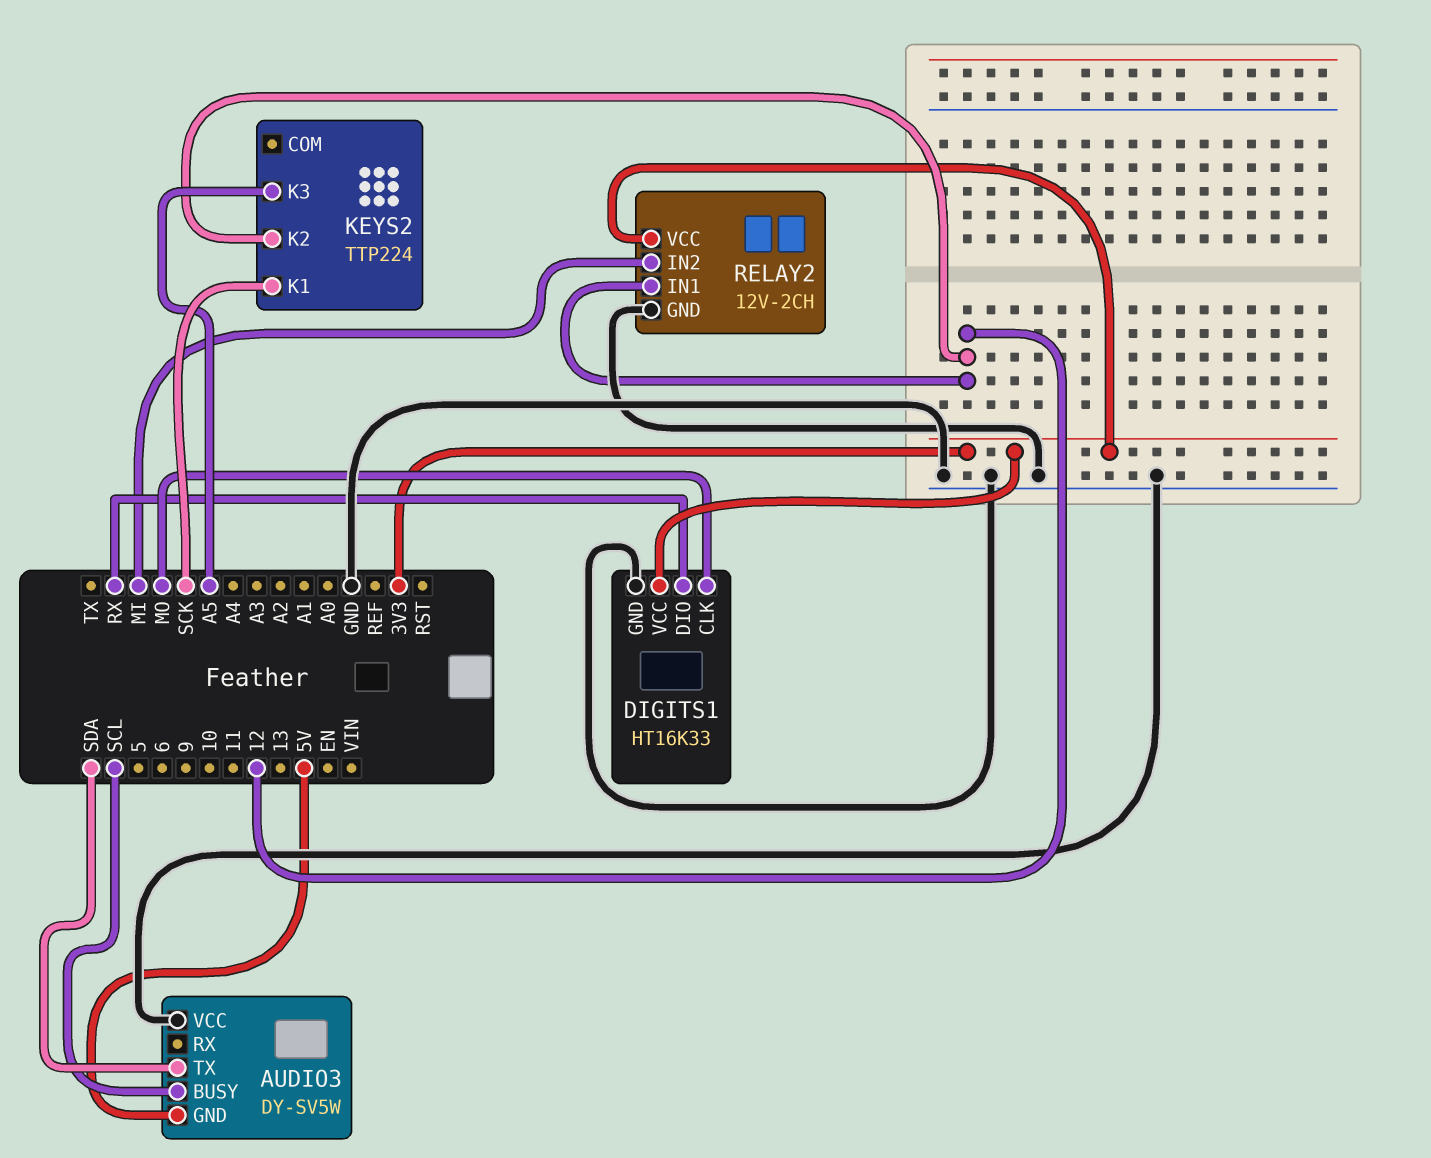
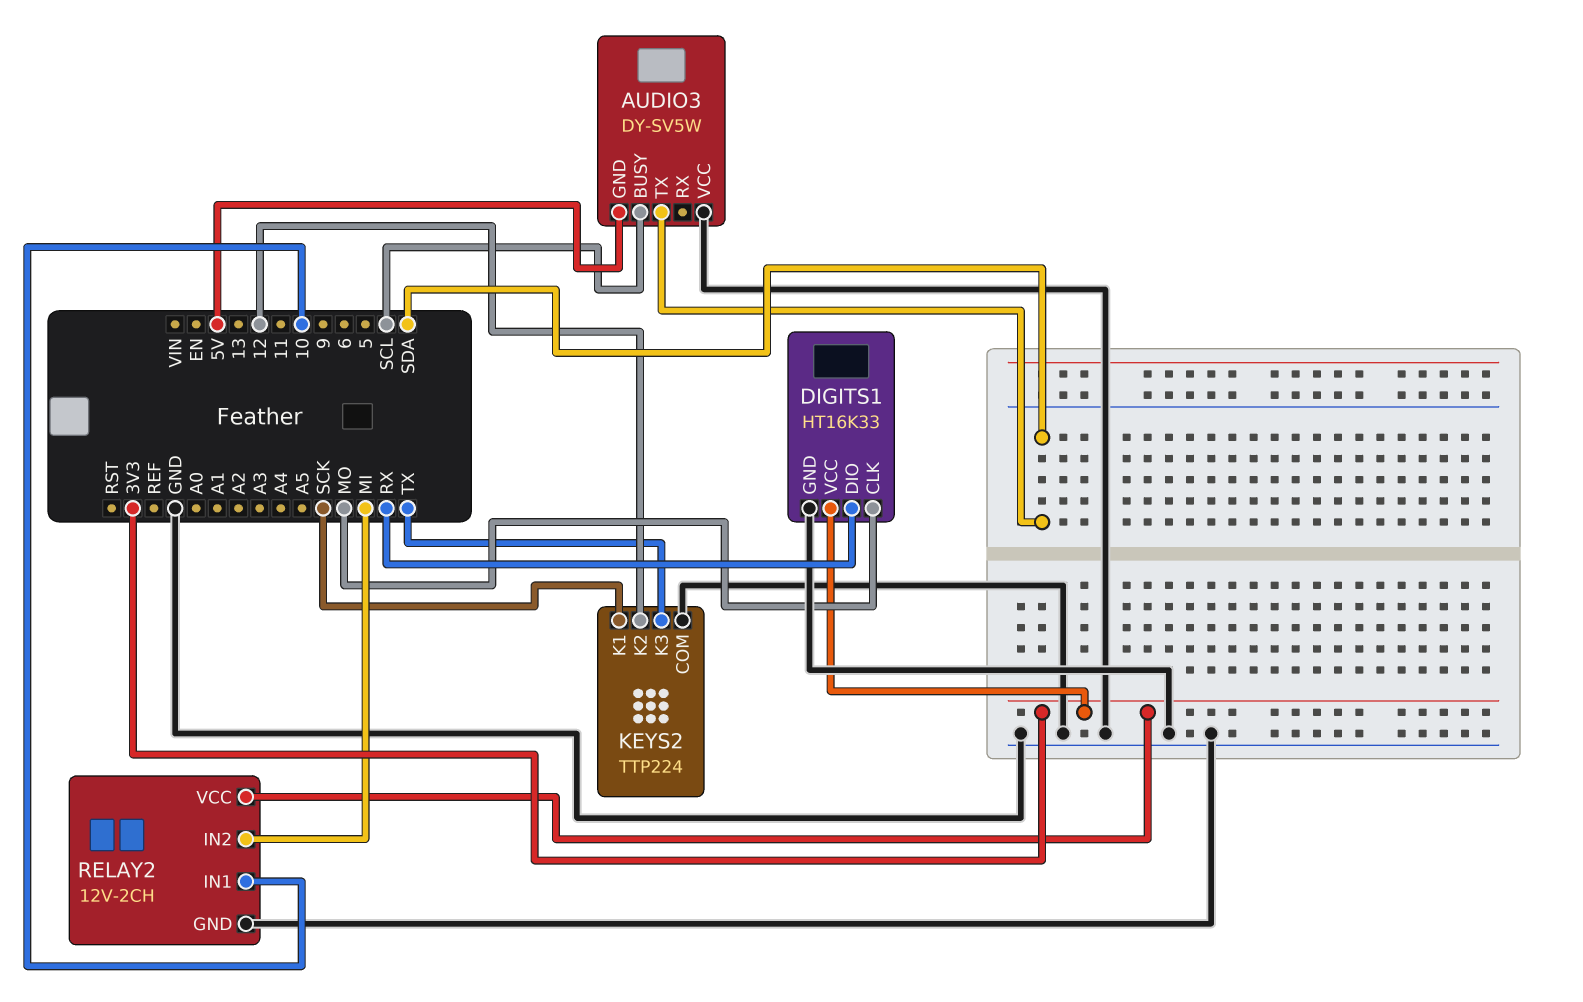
KEYS2 pin COM: none -> GND
KEYS2 pin K3: A5 -> TX
RELAY2 pin IN1: 12 -> 10

